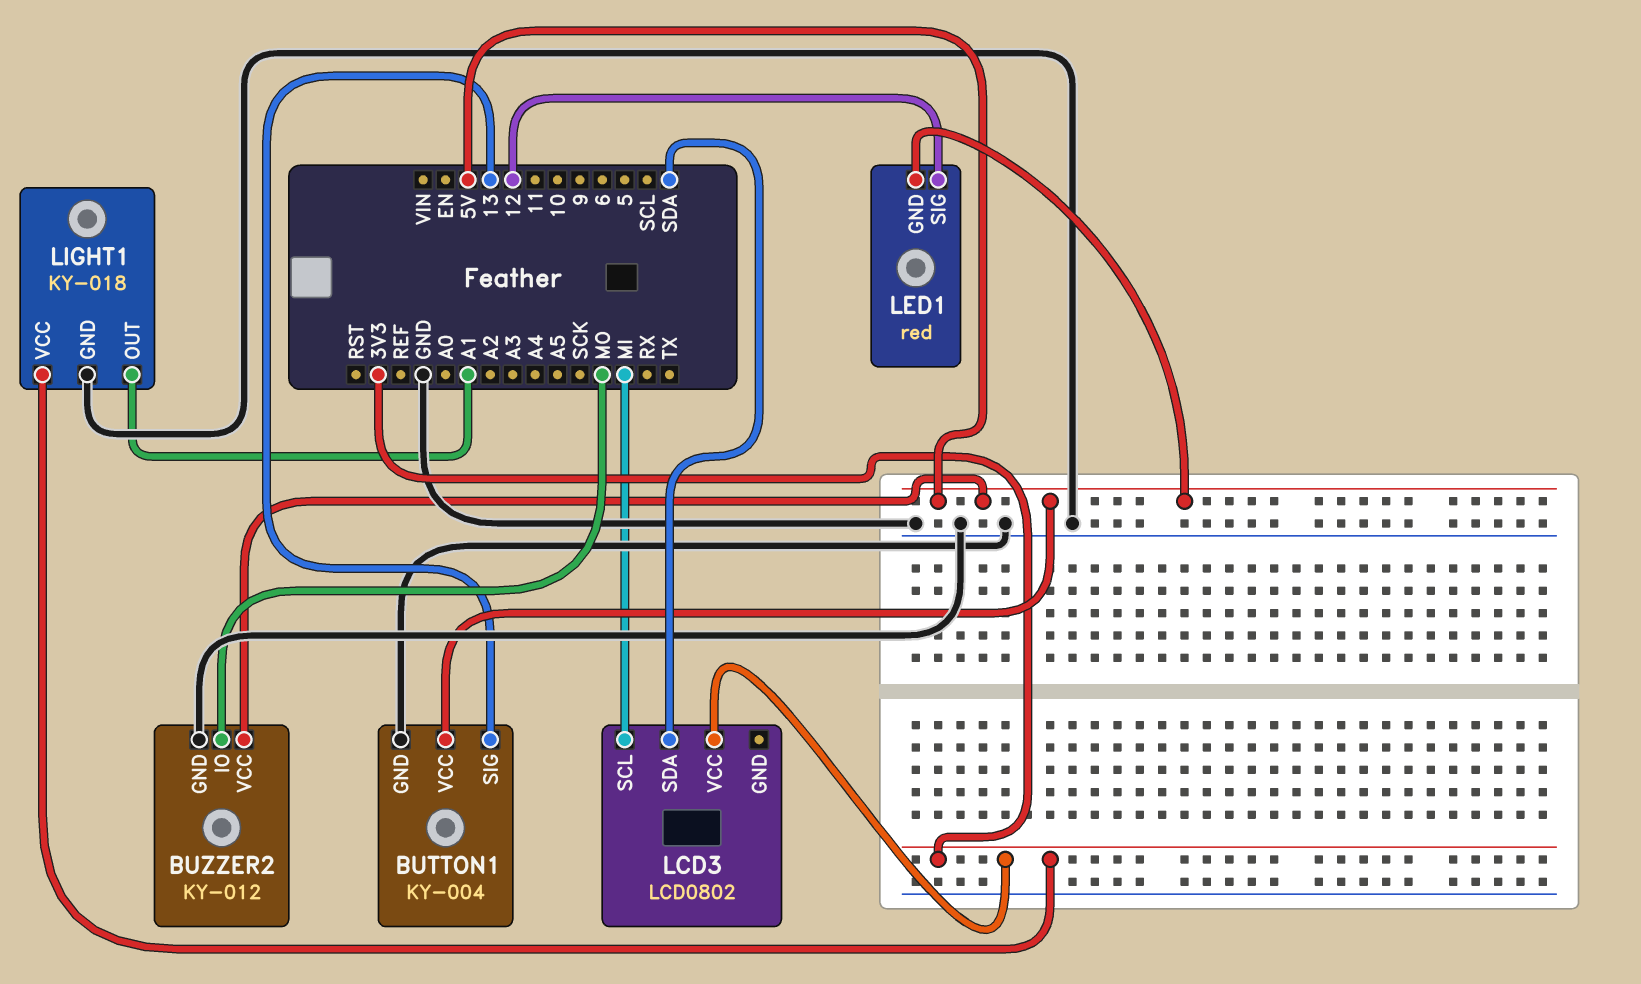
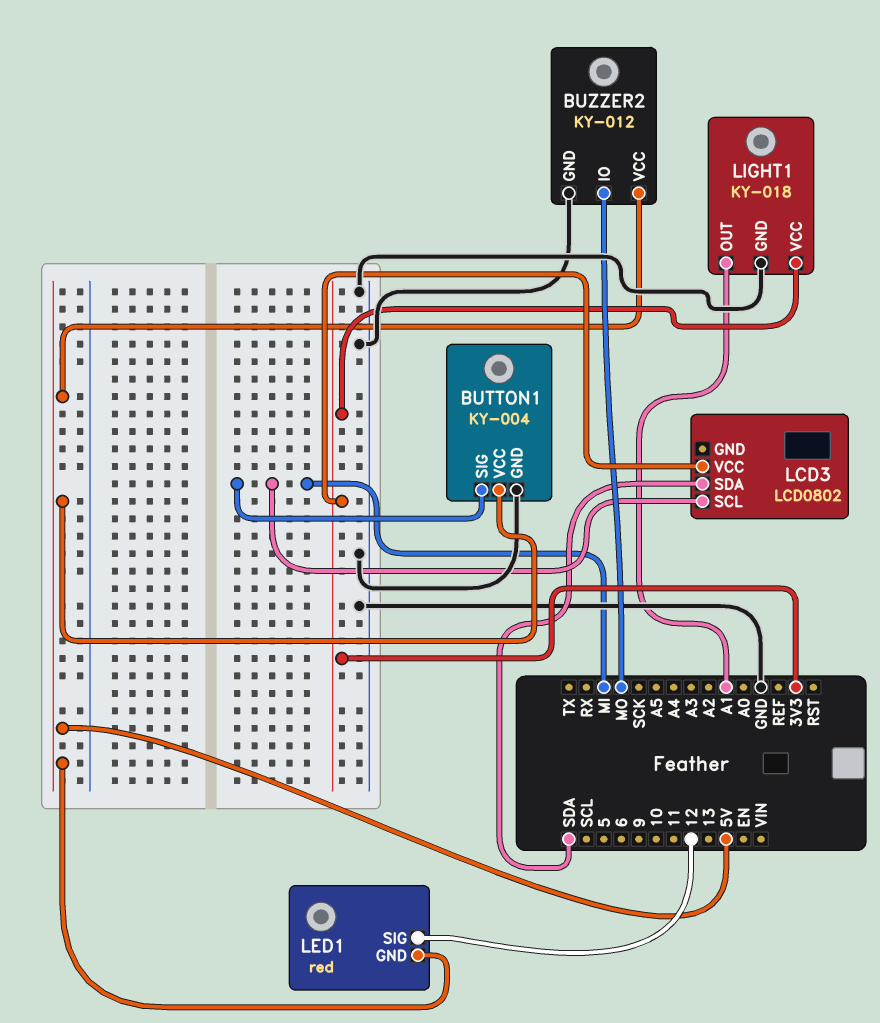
BUTTON1 pin SIG: 13 -> MI

